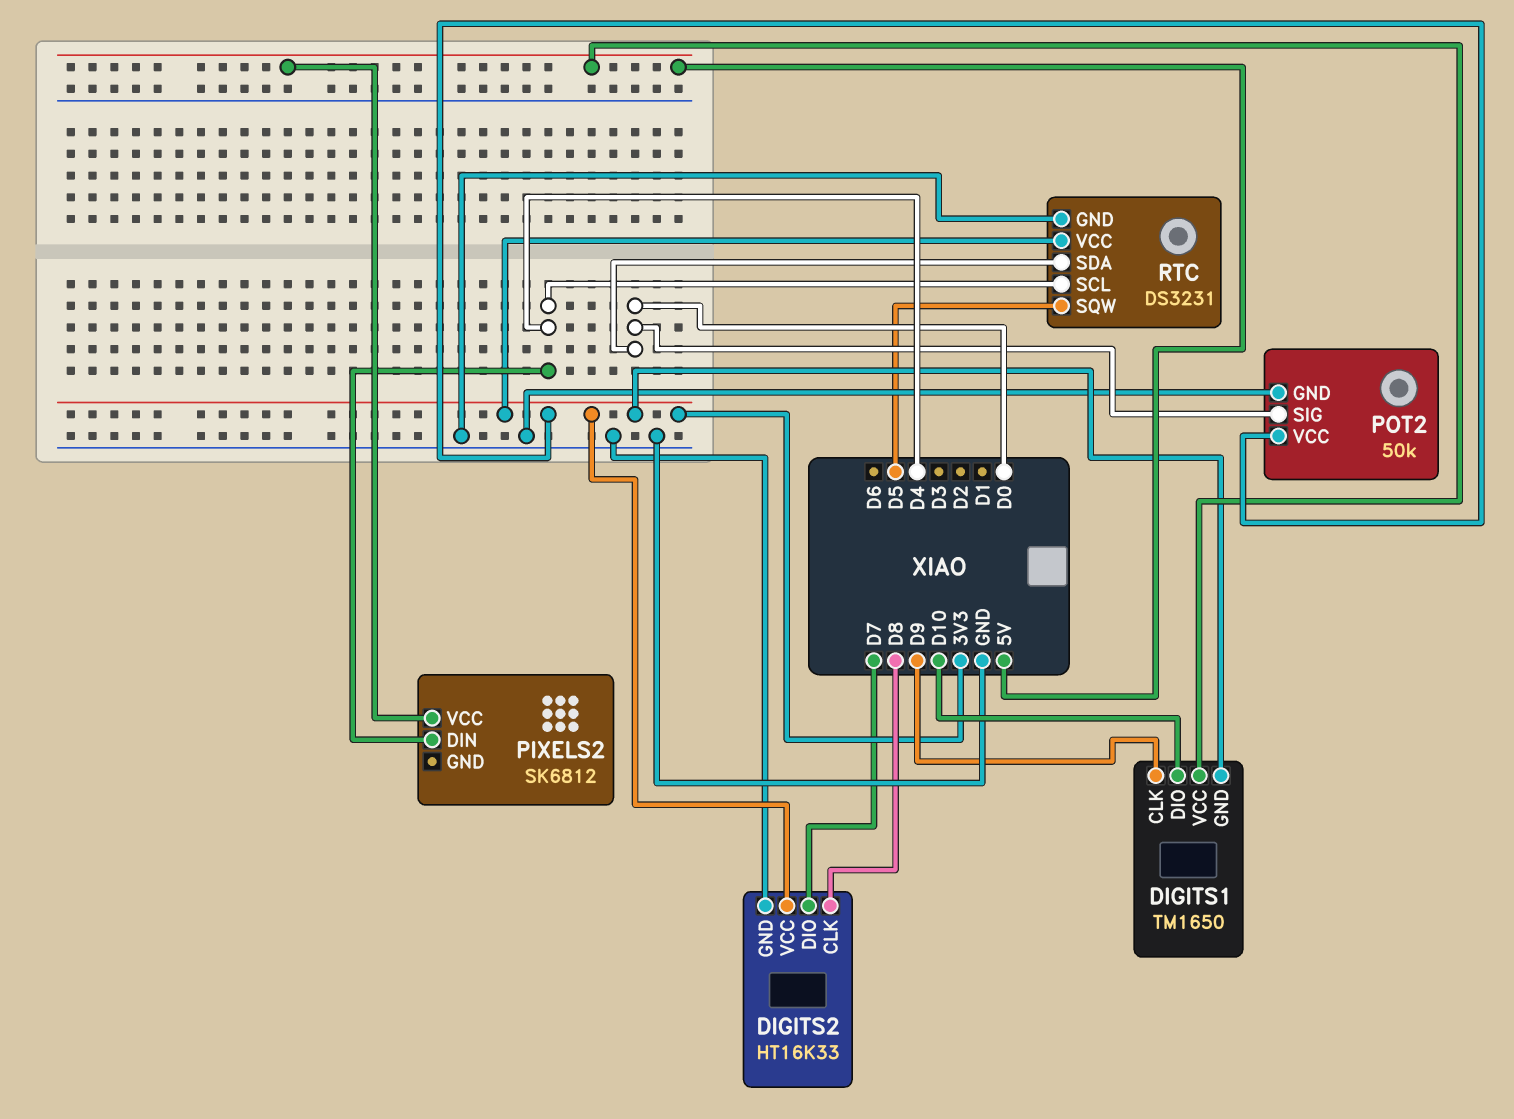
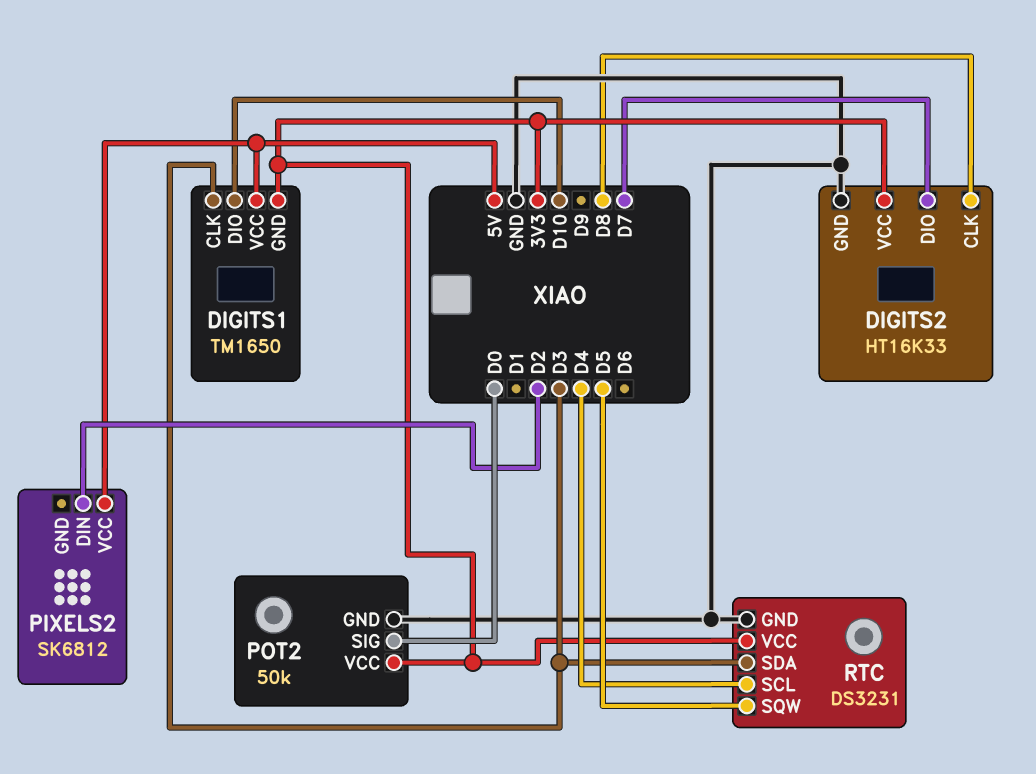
DIGITS1 pin CLK: D9 -> D3
PIXELS2 pin DIN: D4 -> D2
RTC pin SDA: D0 -> D3

